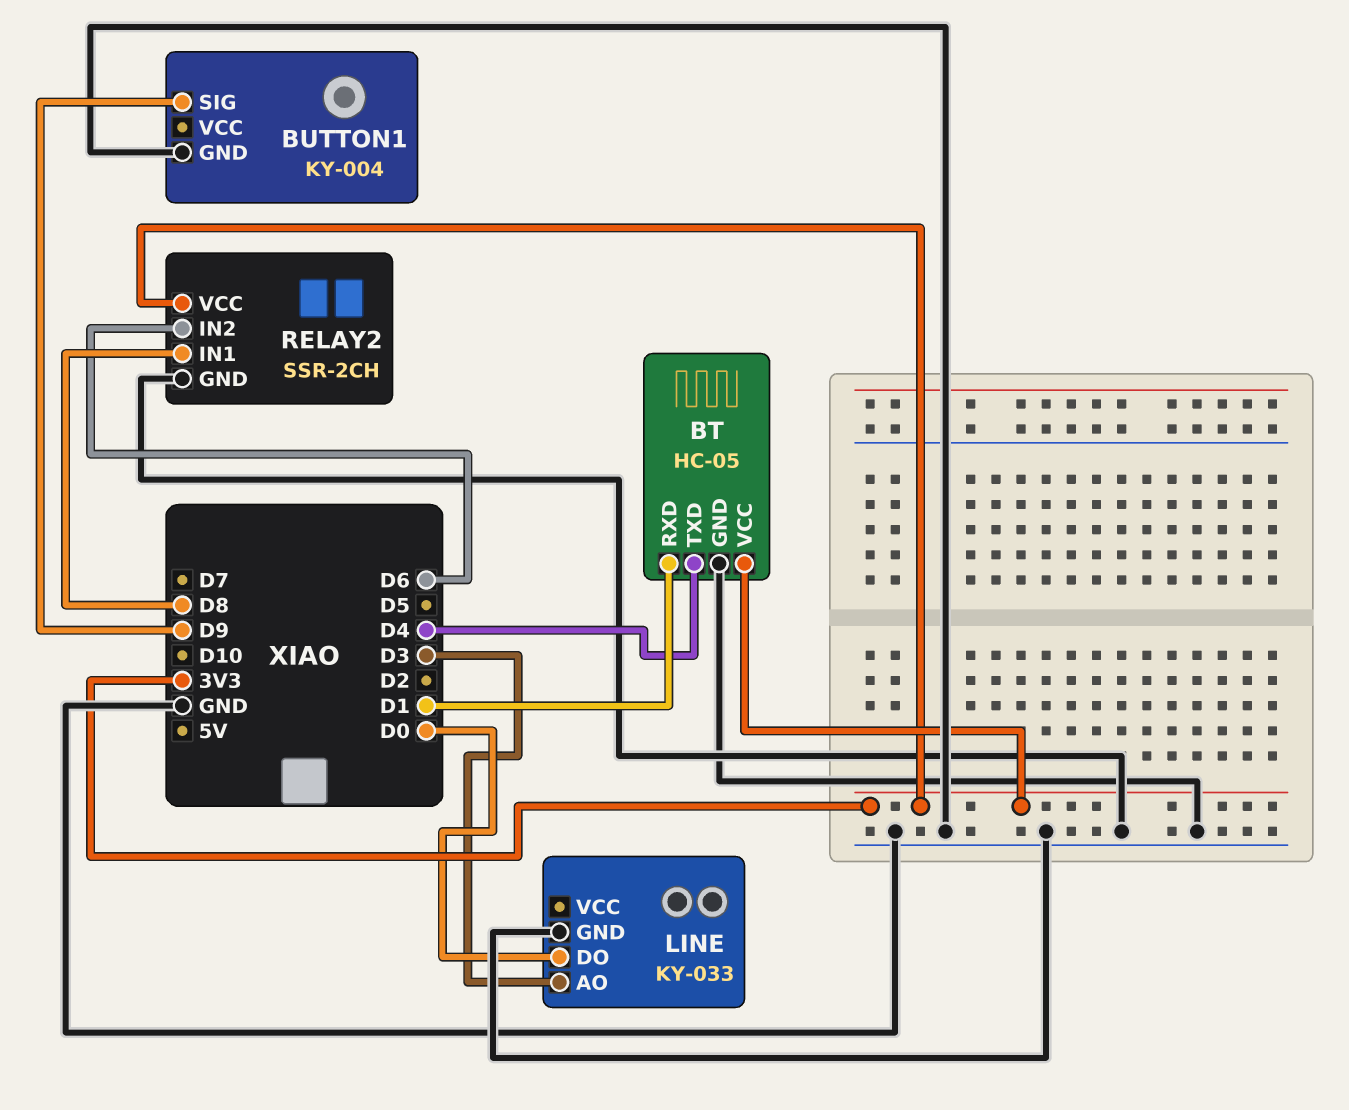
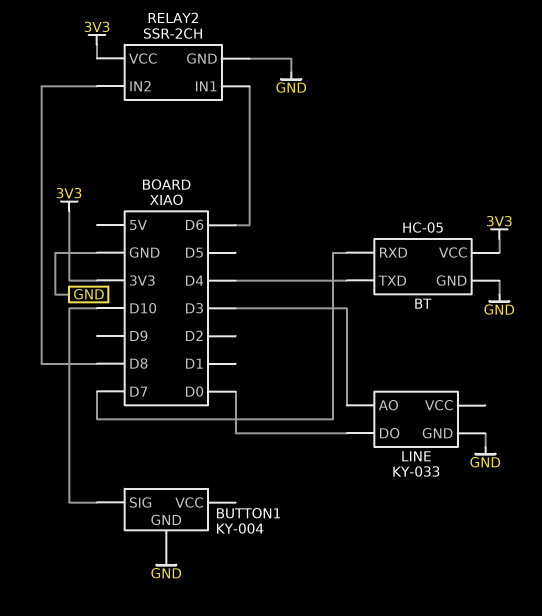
BT pin RXD: D1 -> D7
BUTTON1 pin SIG: D9 -> D10
RELAY2 pin IN1: D8 -> D6
RELAY2 pin IN2: D6 -> D8

